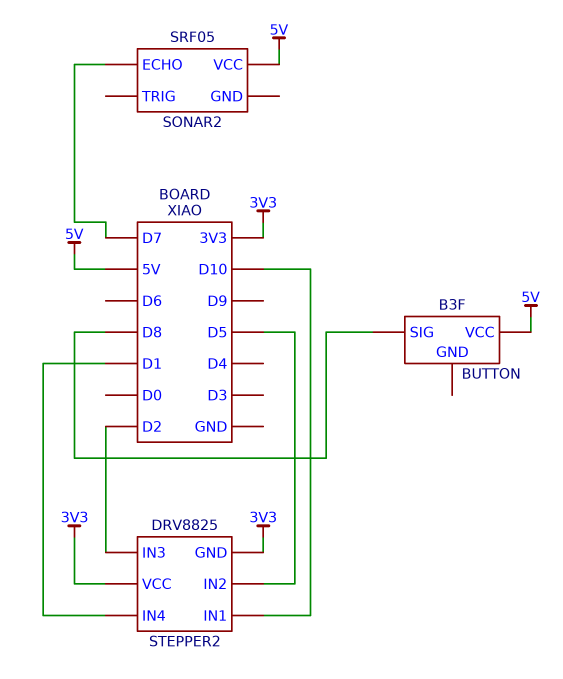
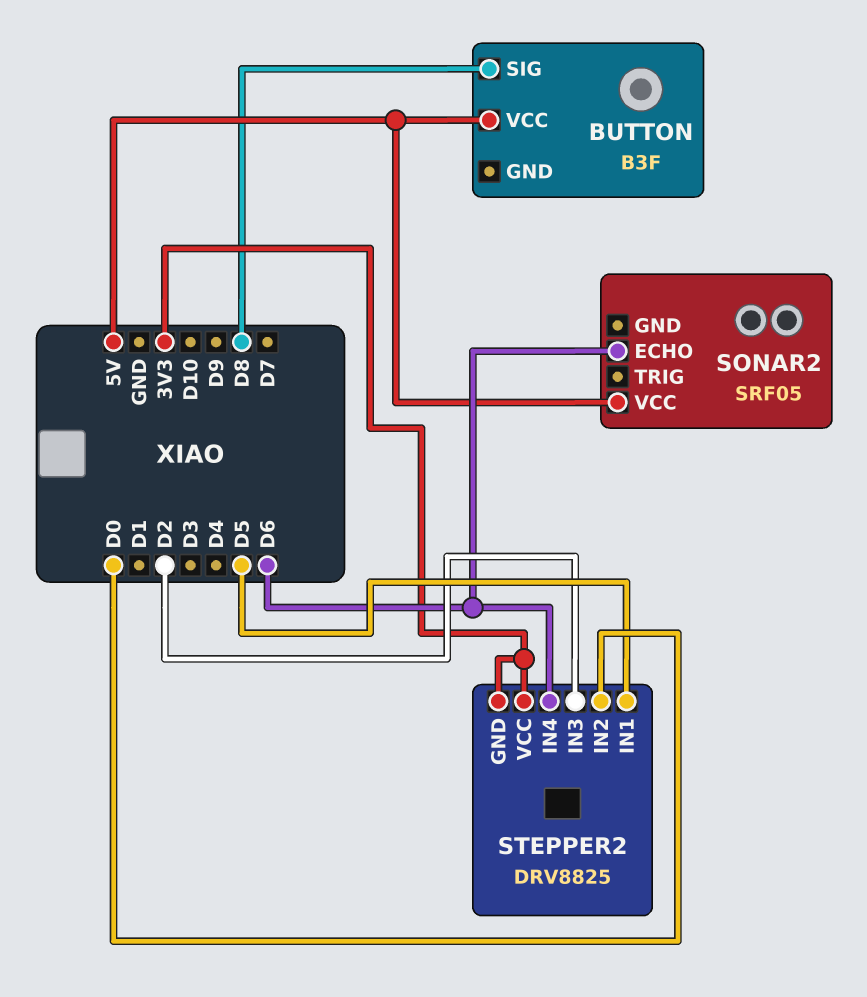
SONAR2 pin ECHO: D7 -> D6
STEPPER2 pin IN1: D10 -> D5
STEPPER2 pin IN2: D5 -> D0
STEPPER2 pin IN4: D1 -> D6

